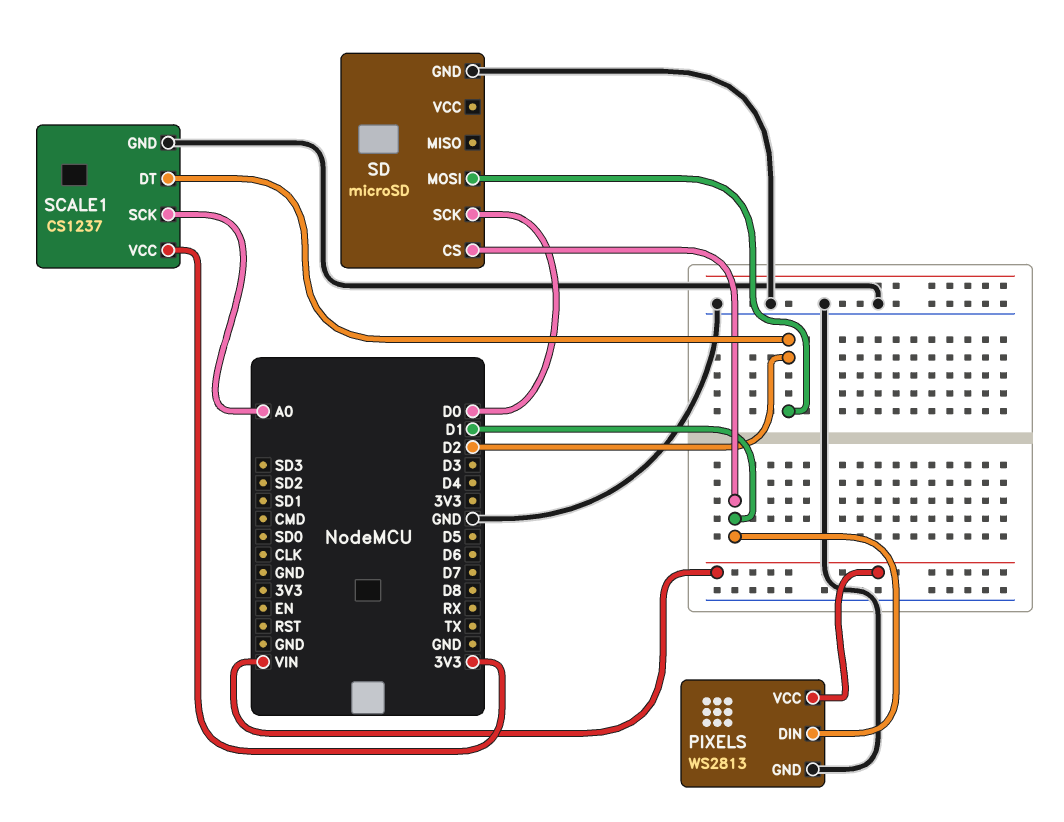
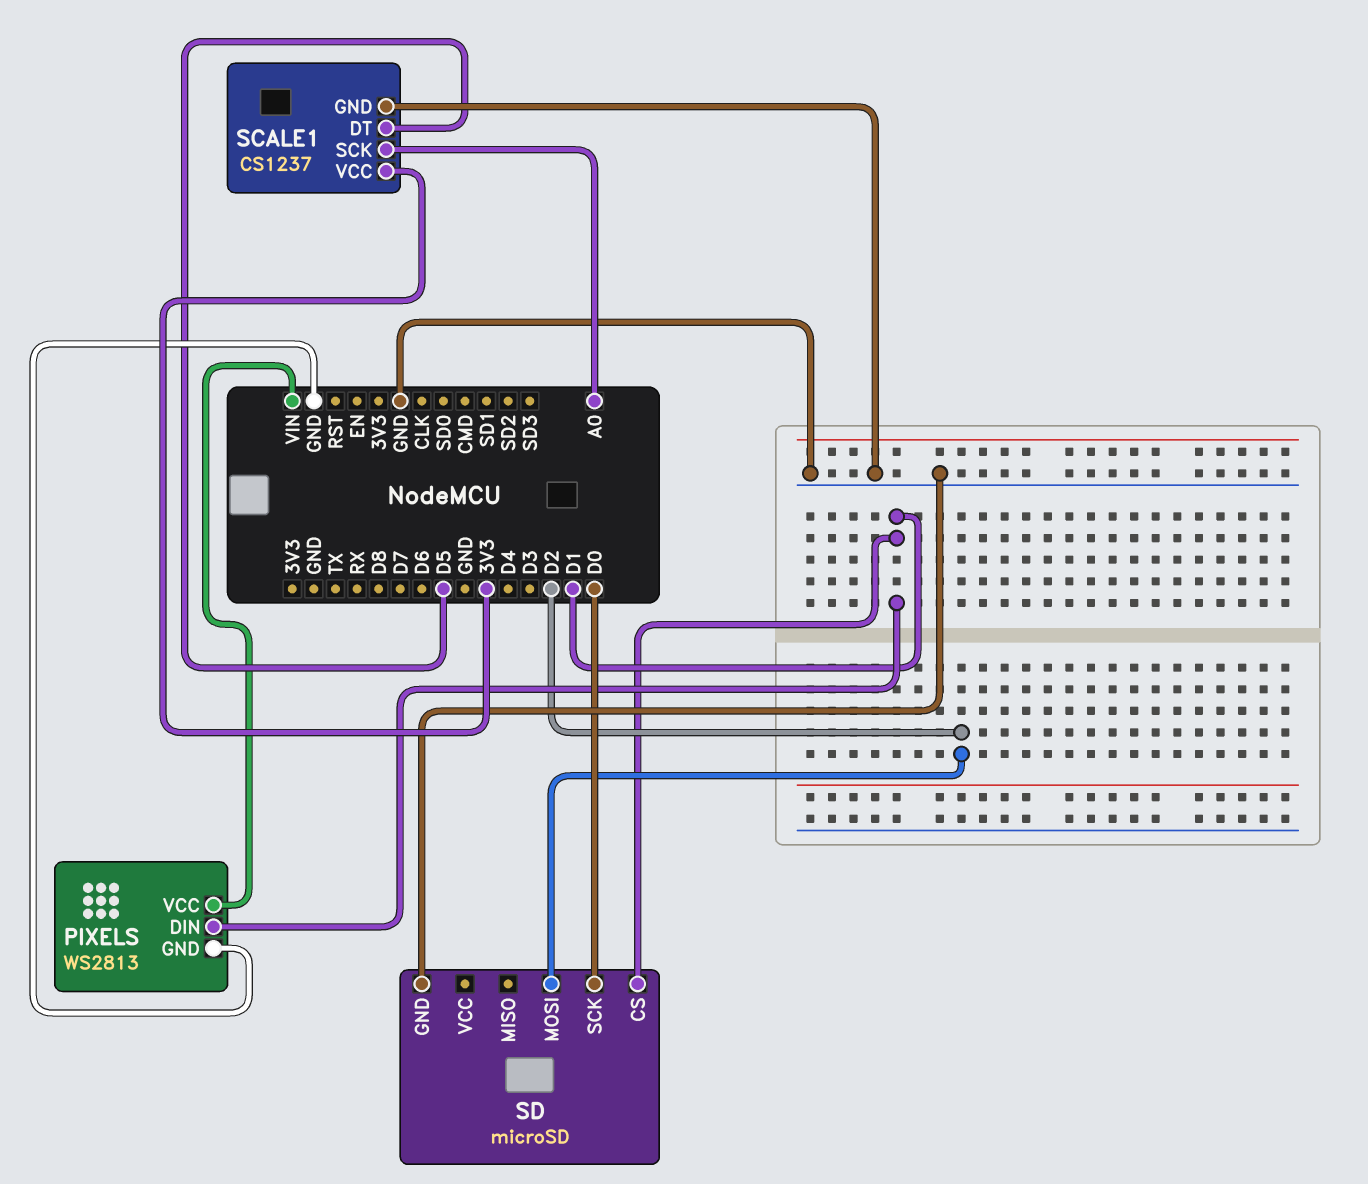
SCALE1 pin DT: D2 -> D5

